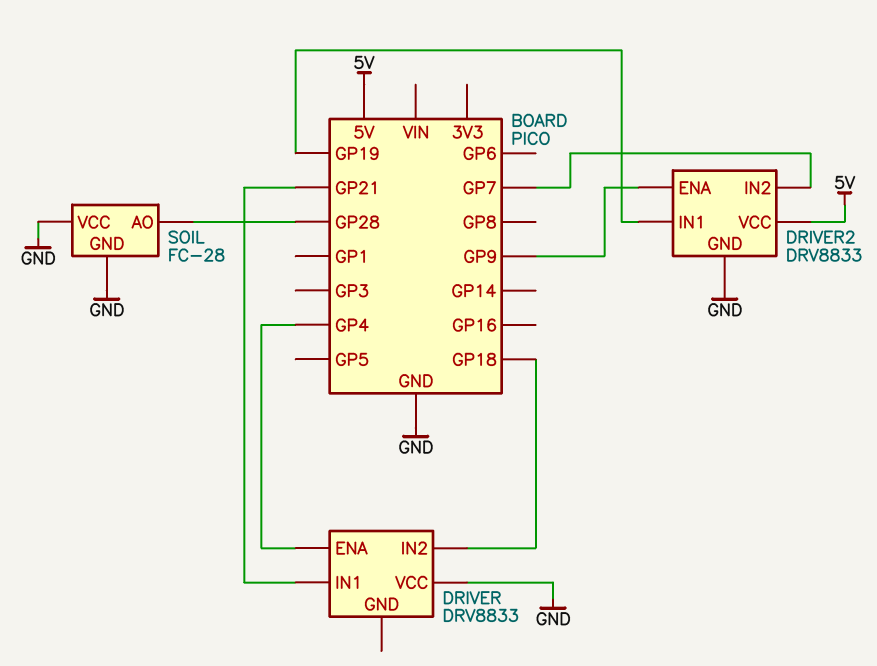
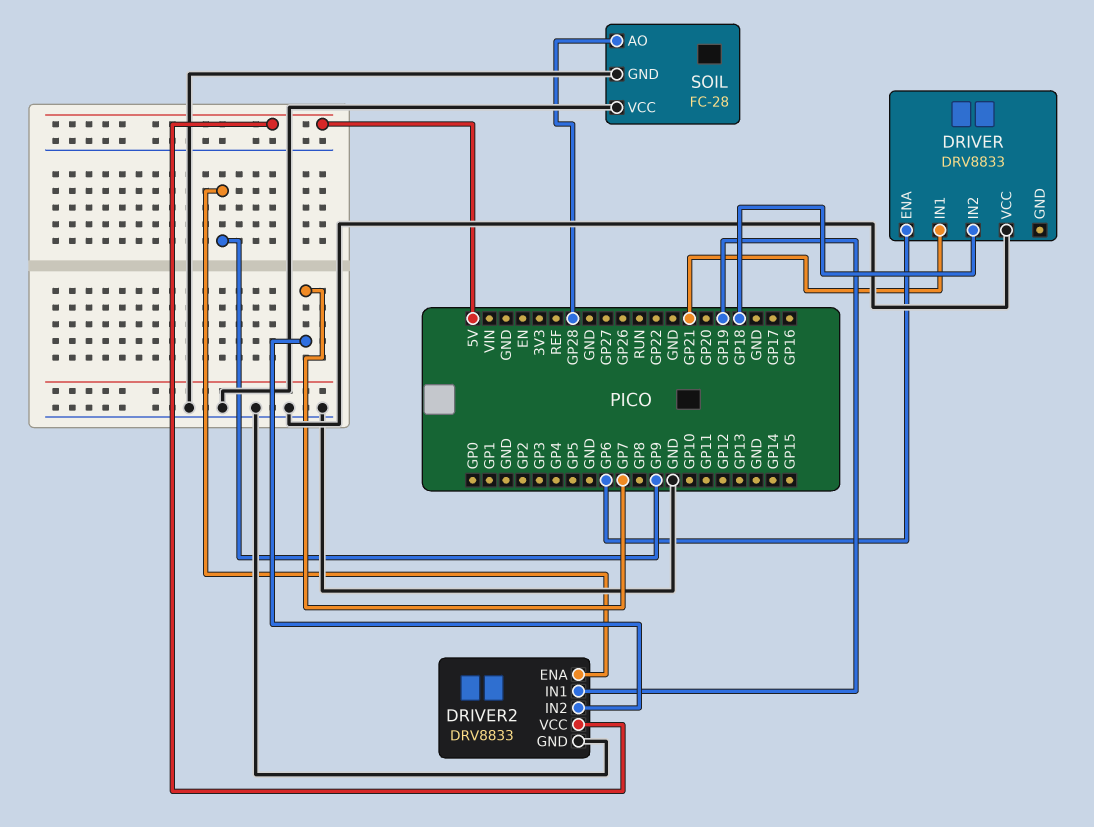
DRIVER pin ENA: GP4 -> GP6

